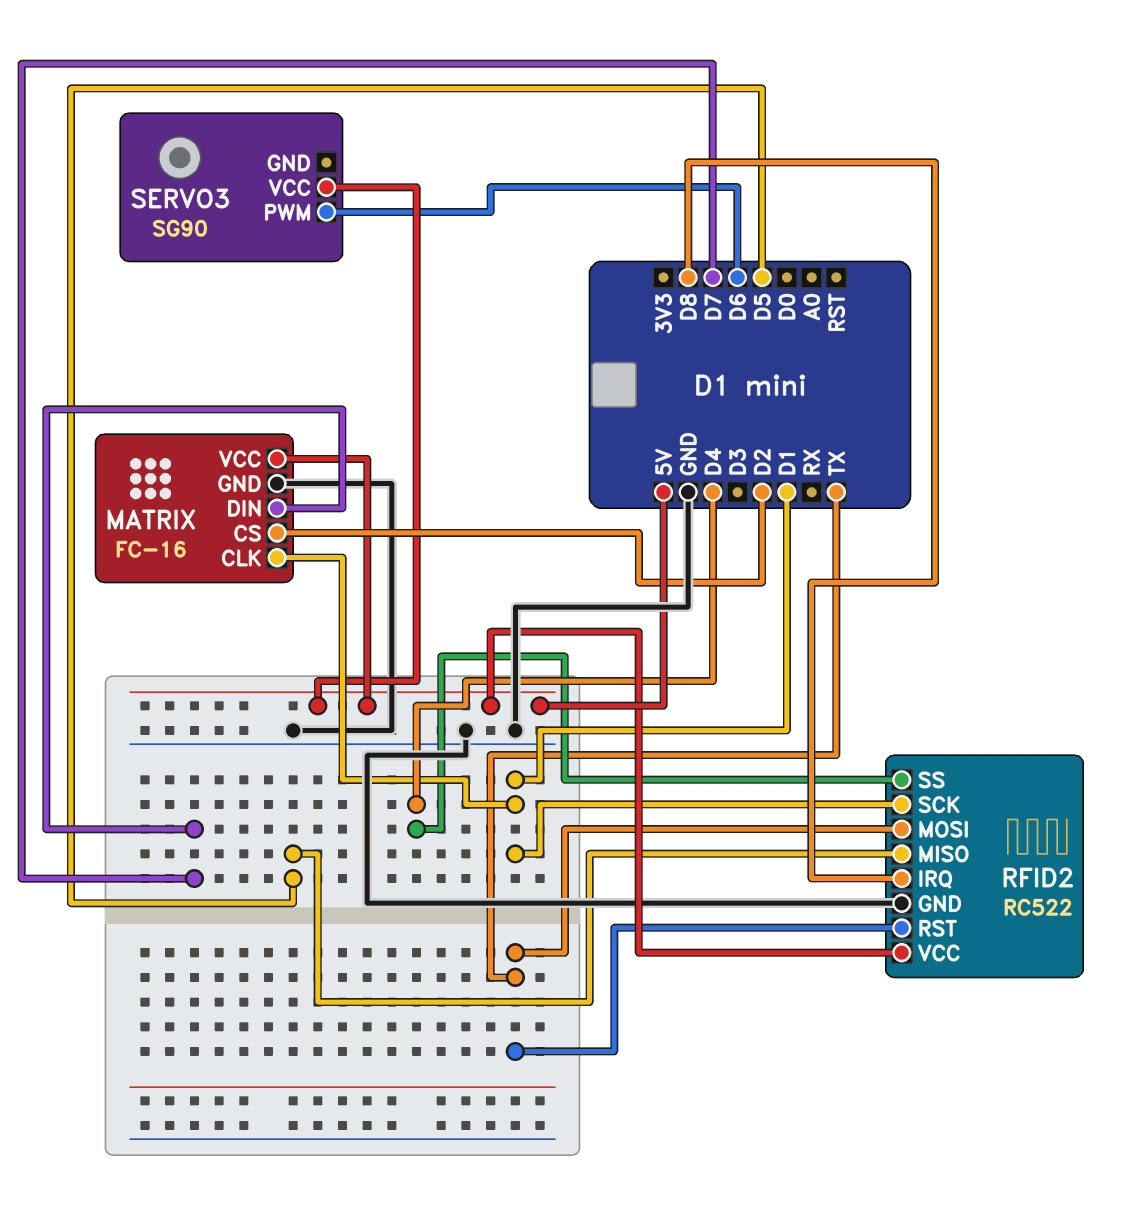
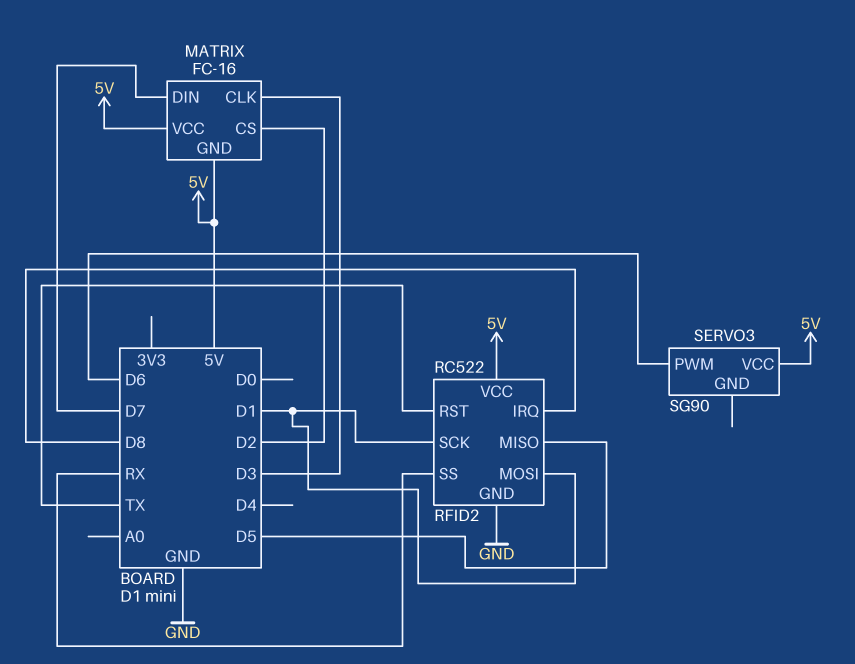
MATRIX pin CLK: D1 -> D3
MATRIX pin GND: GND -> 5V
RFID2 pin MOSI: TX -> D1
RFID2 pin SS: D4 -> RX

